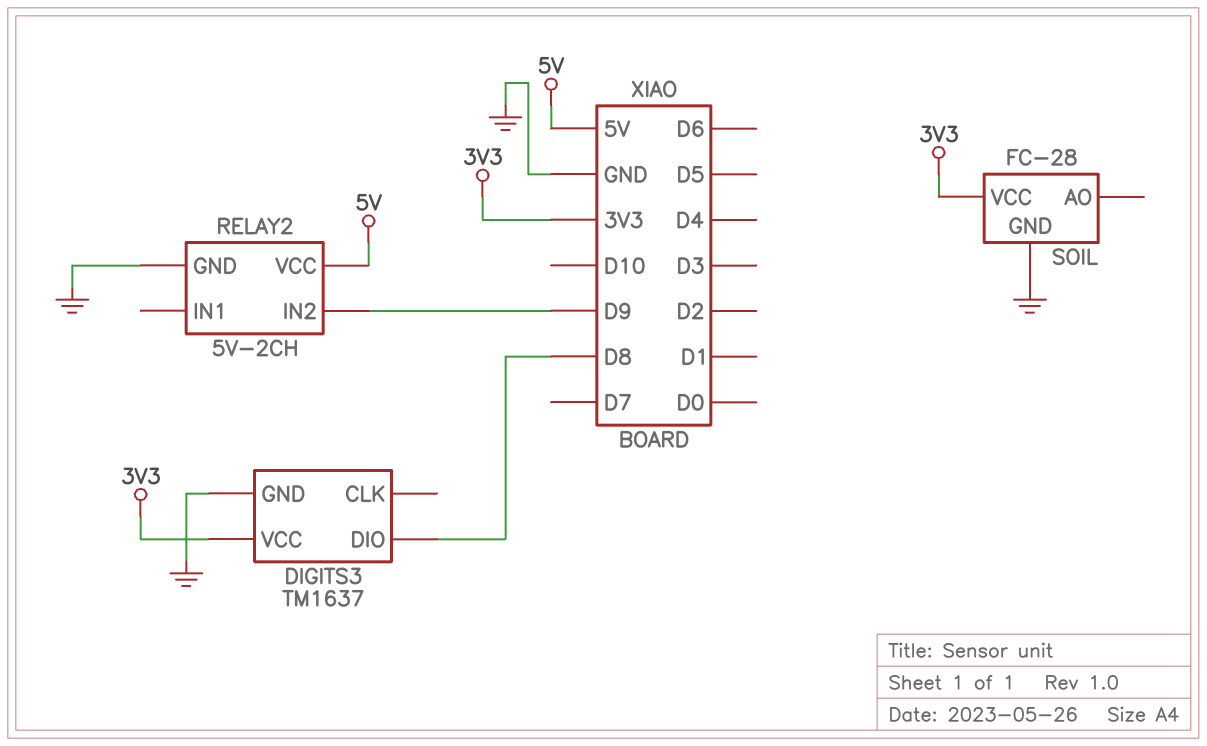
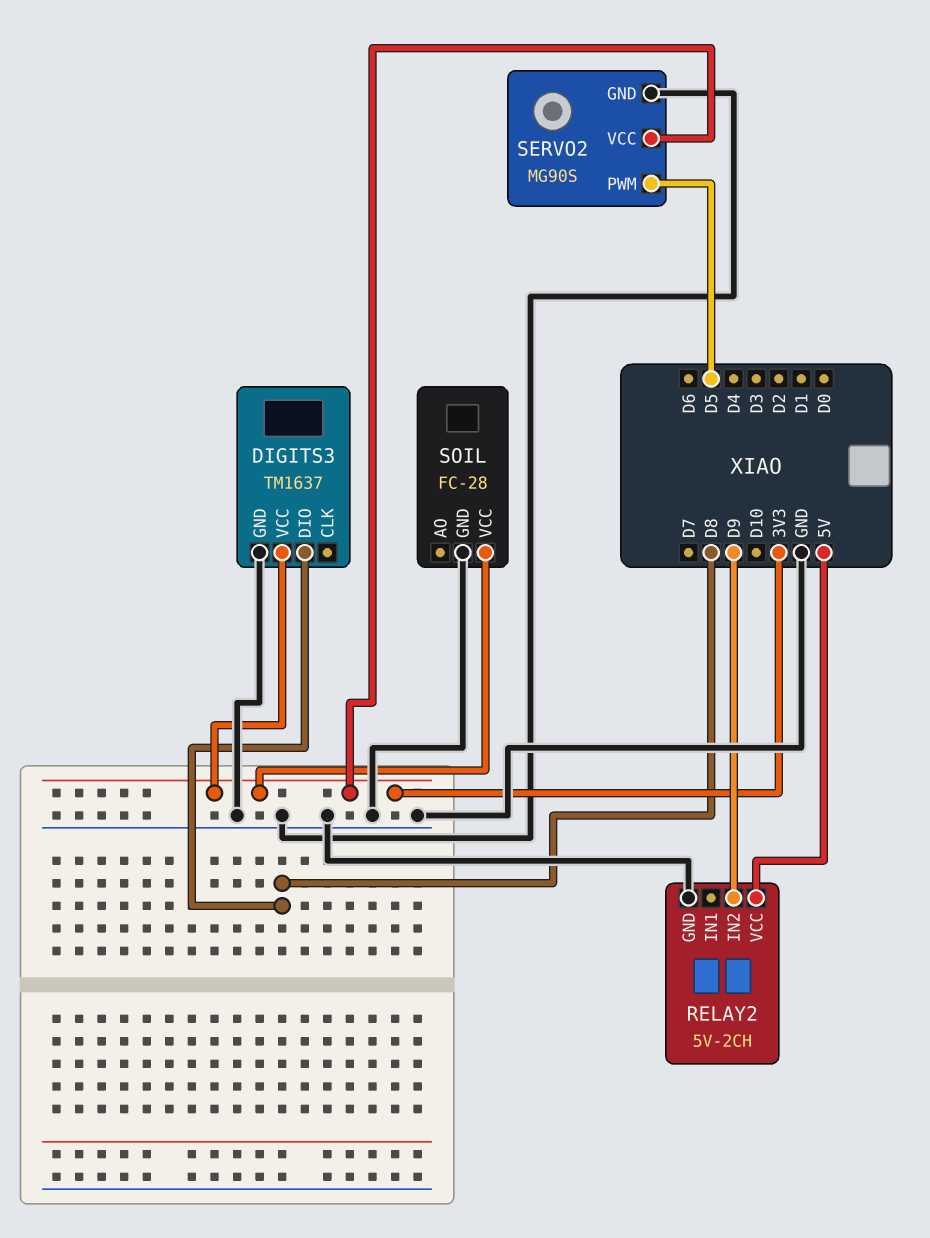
SERVO2: none -> MG90S
SERVO2 pin GND: none -> GND
SERVO2 pin PWM: none -> D5
SERVO2 pin VCC: none -> 3V3

